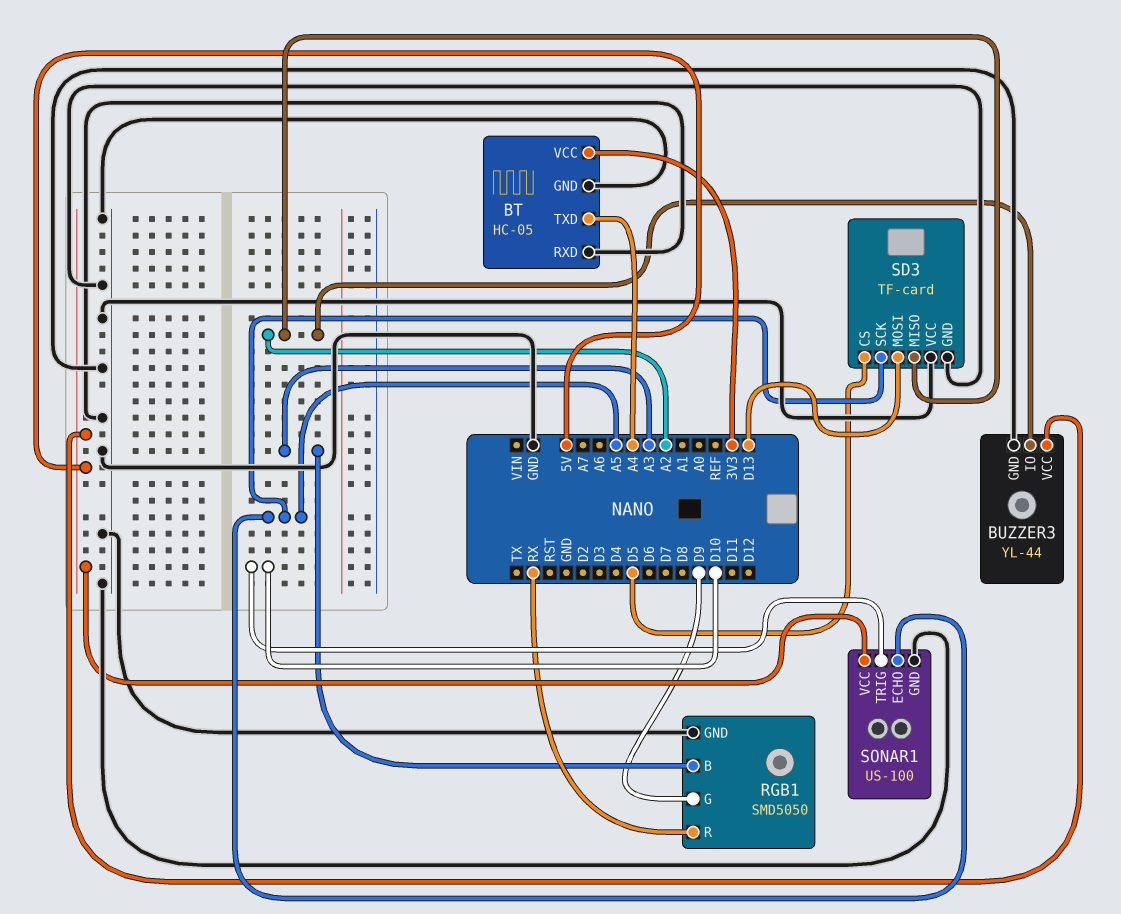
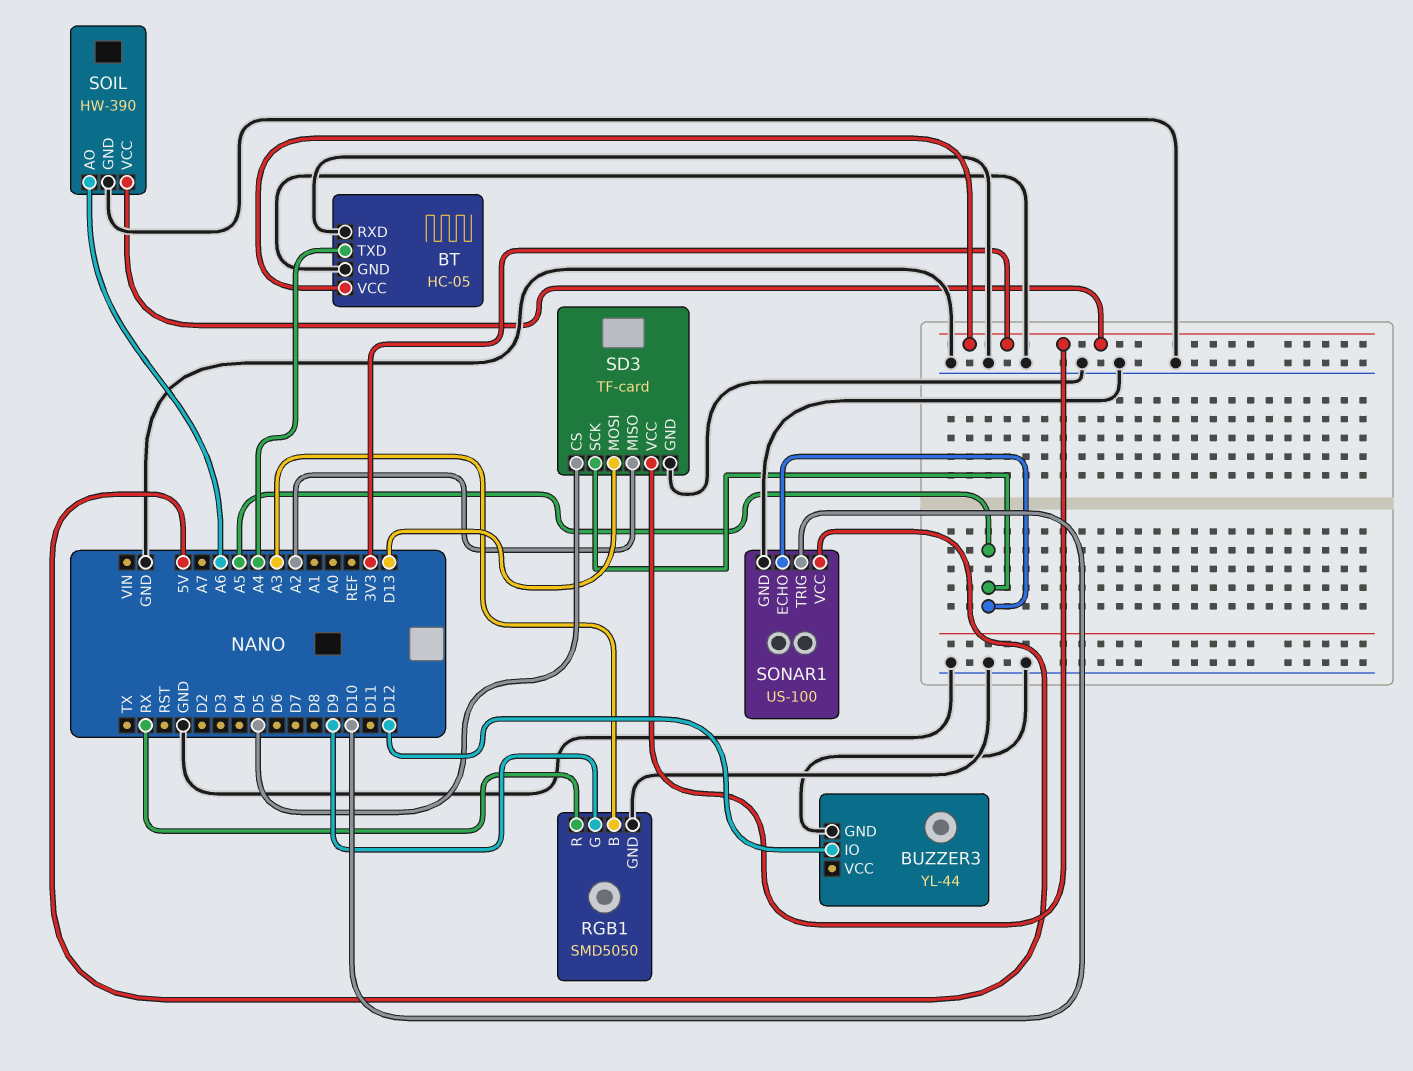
BUZZER3 pin IO: A2 -> D12
BUZZER3 pin VCC: 5V -> none
SD3 pin VCC: GND -> 3V3
SOIL: none -> HW-390
SOIL pin AO: none -> A6
SOIL pin GND: none -> GND
SOIL pin VCC: none -> 3V3

